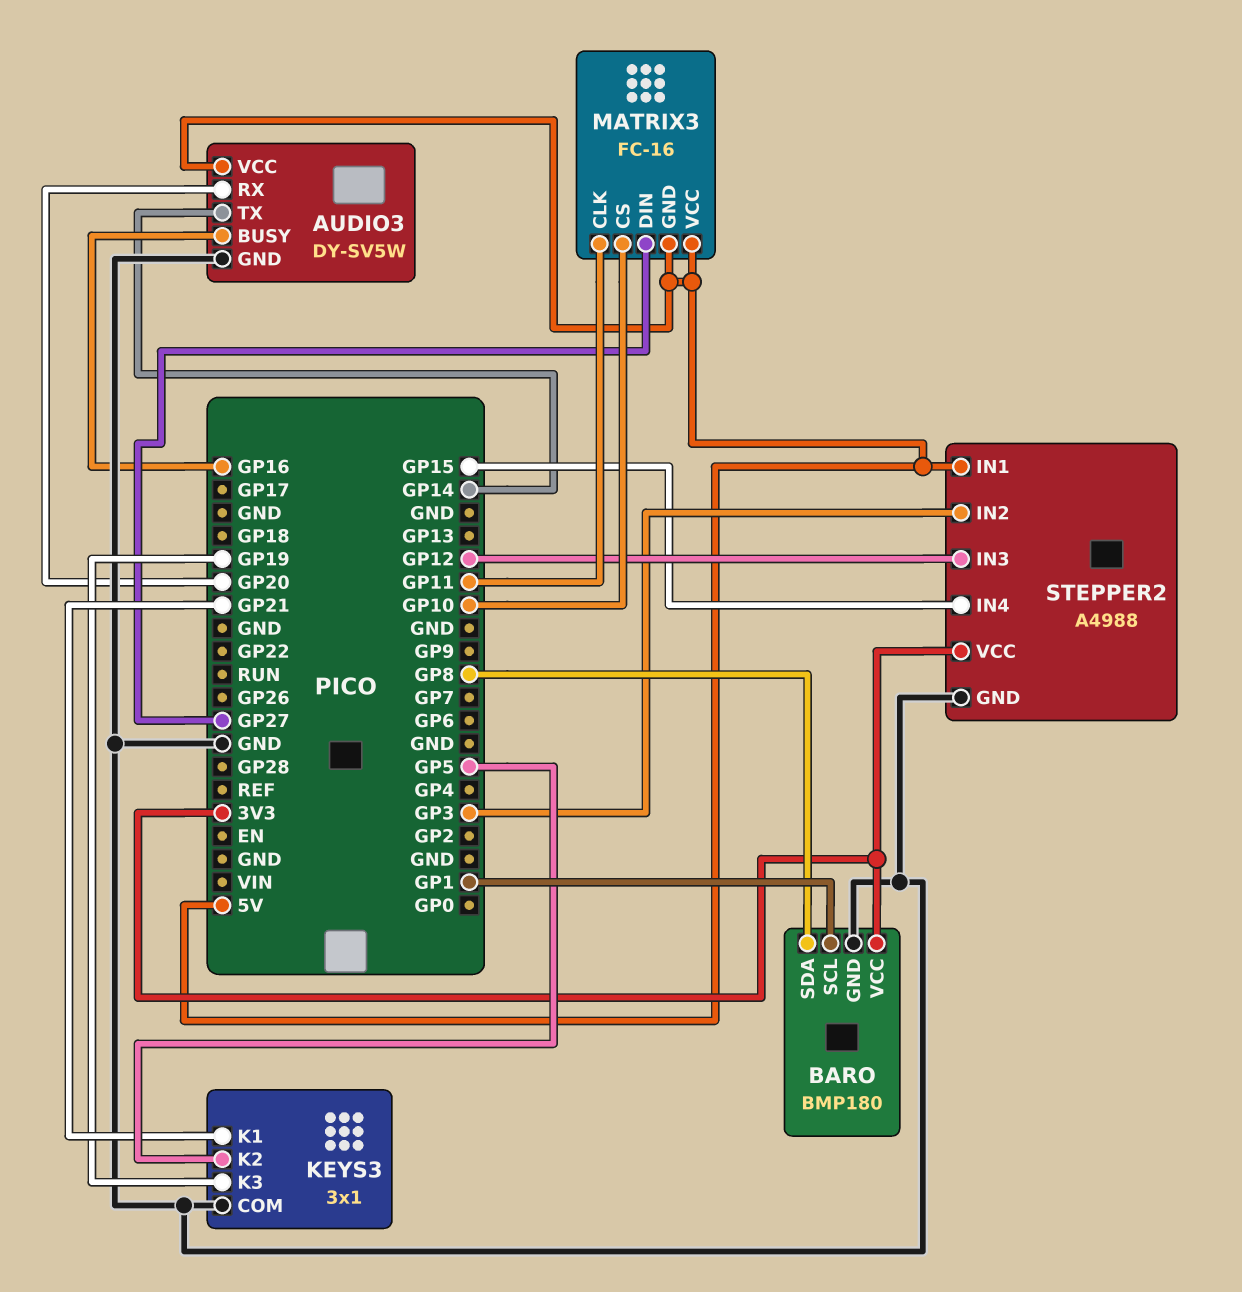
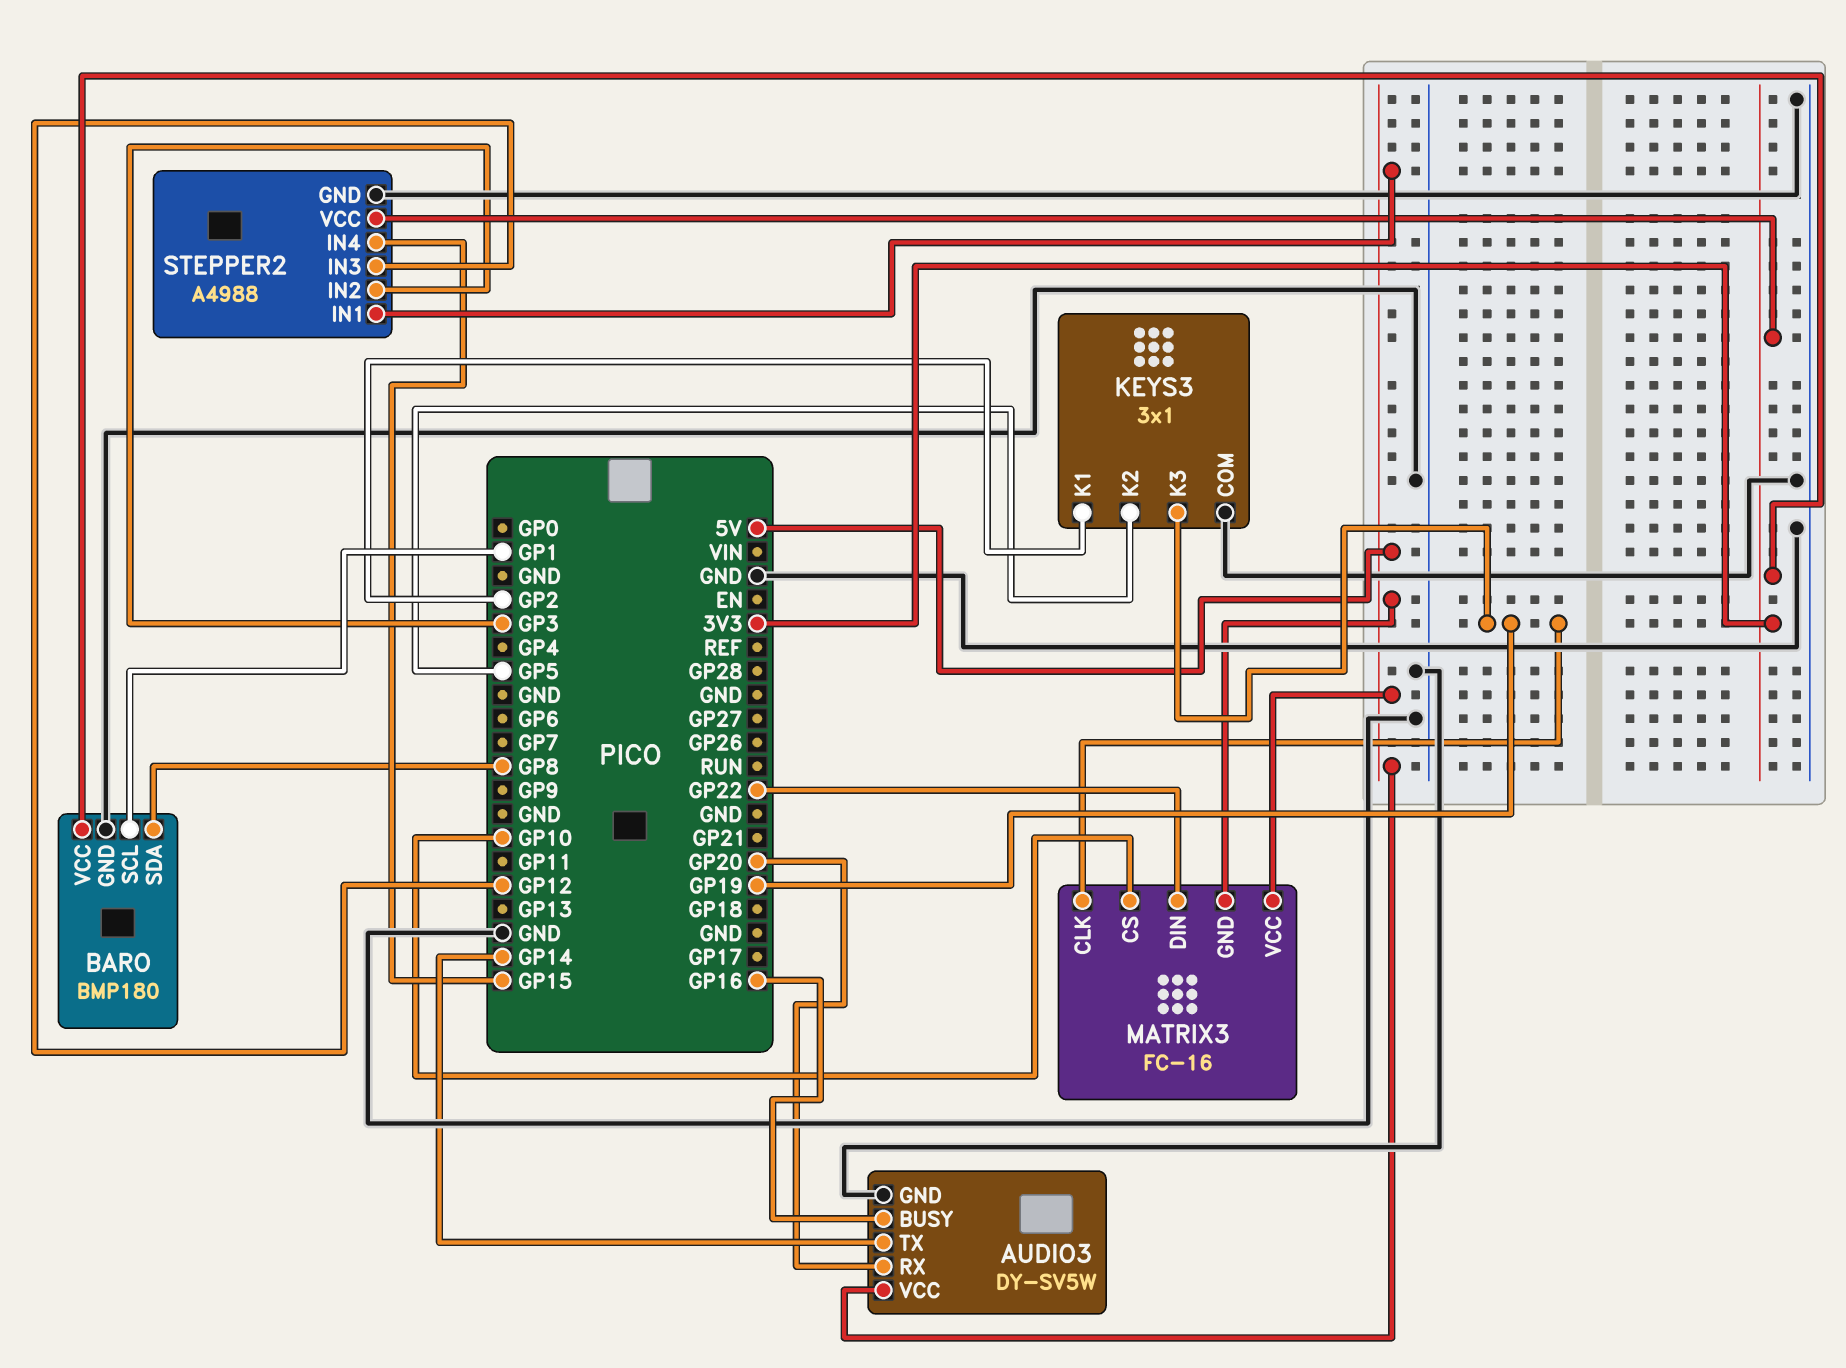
KEYS3 pin K1: GP21 -> GP2
MATRIX3 pin CLK: GP11 -> GP19
MATRIX3 pin DIN: GP27 -> GP22

